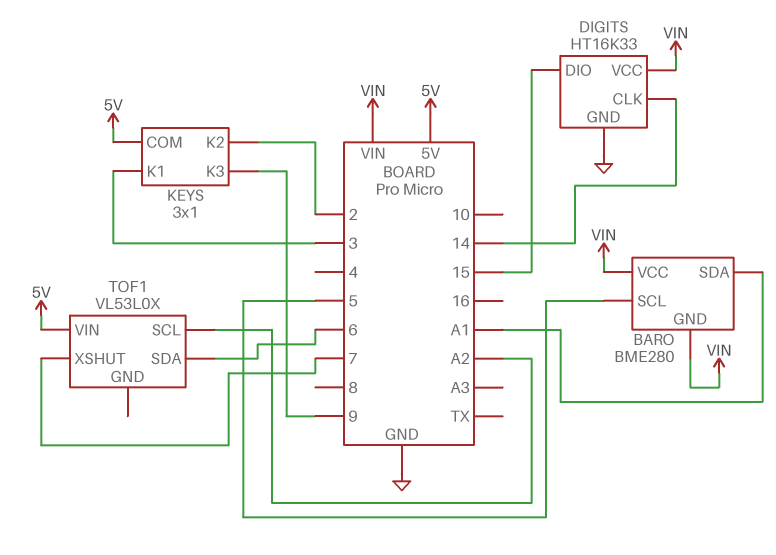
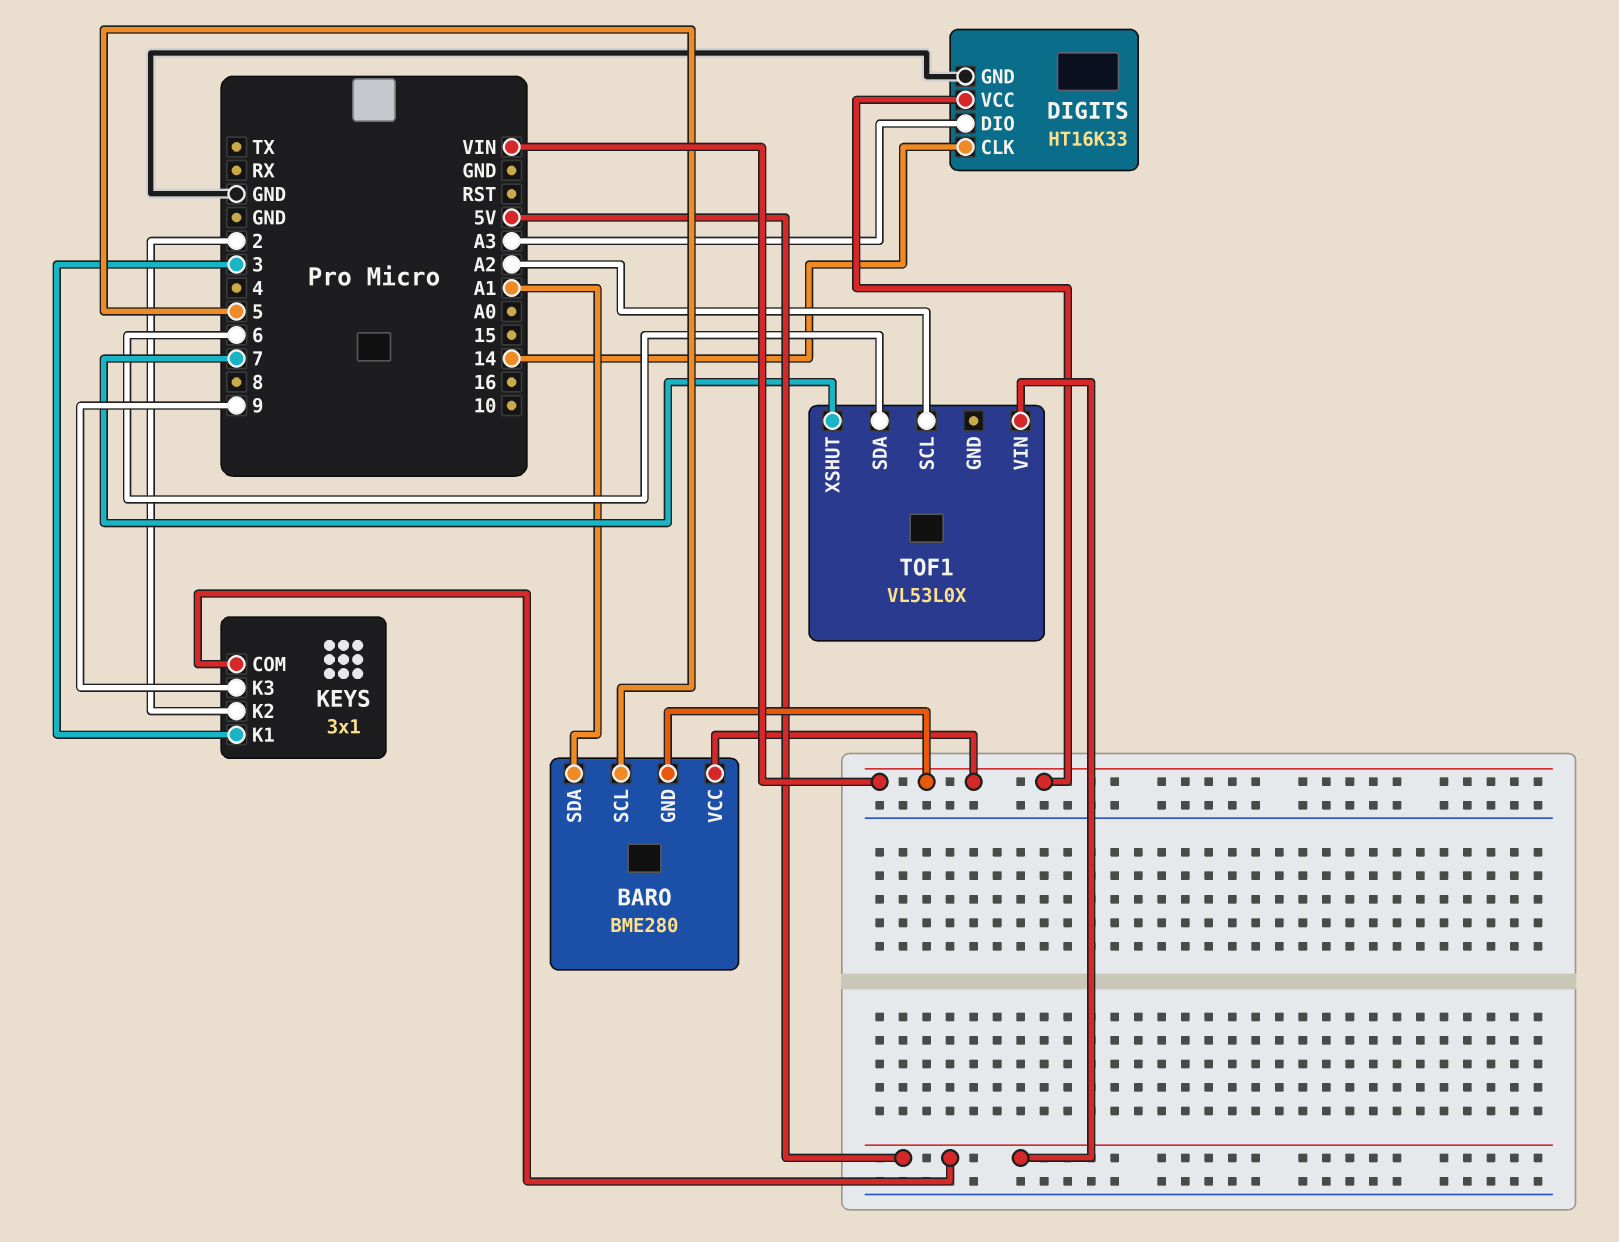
DIGITS pin DIO: 15 -> A3

